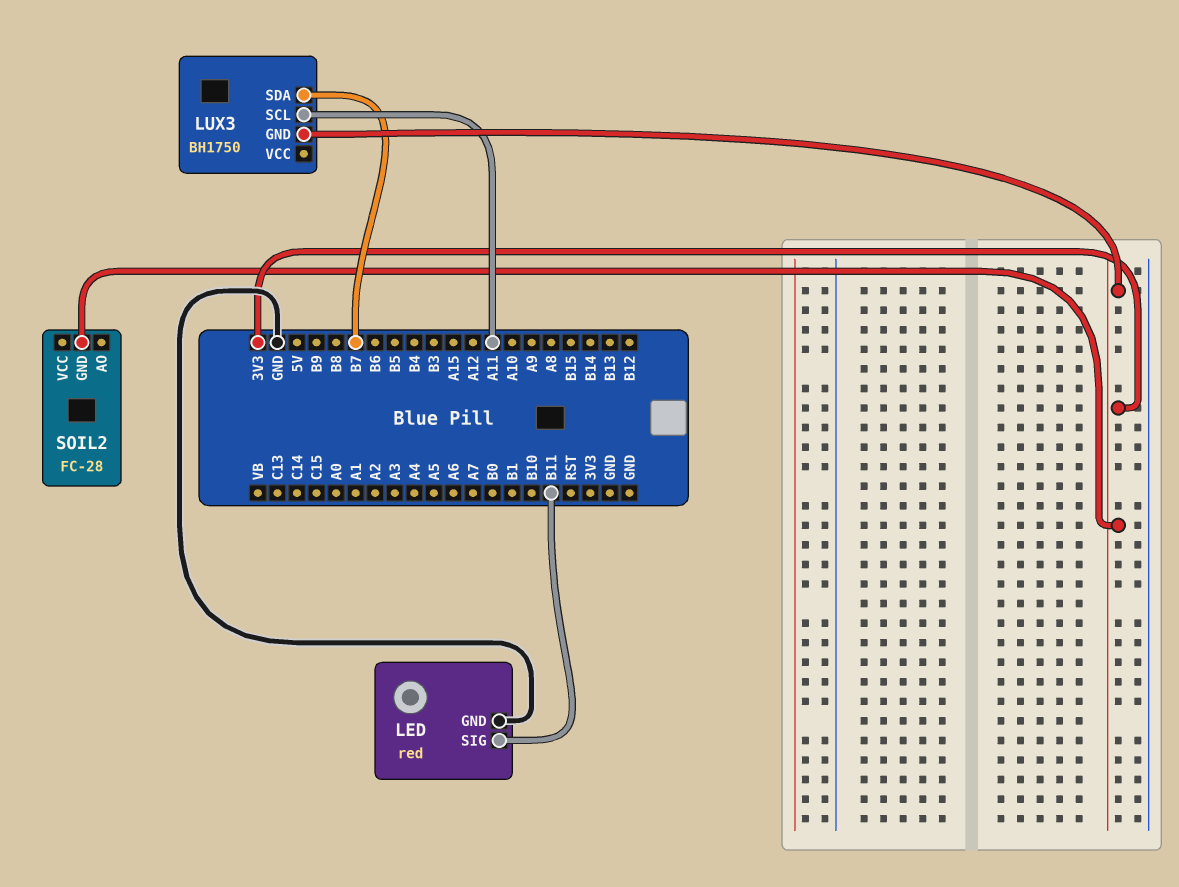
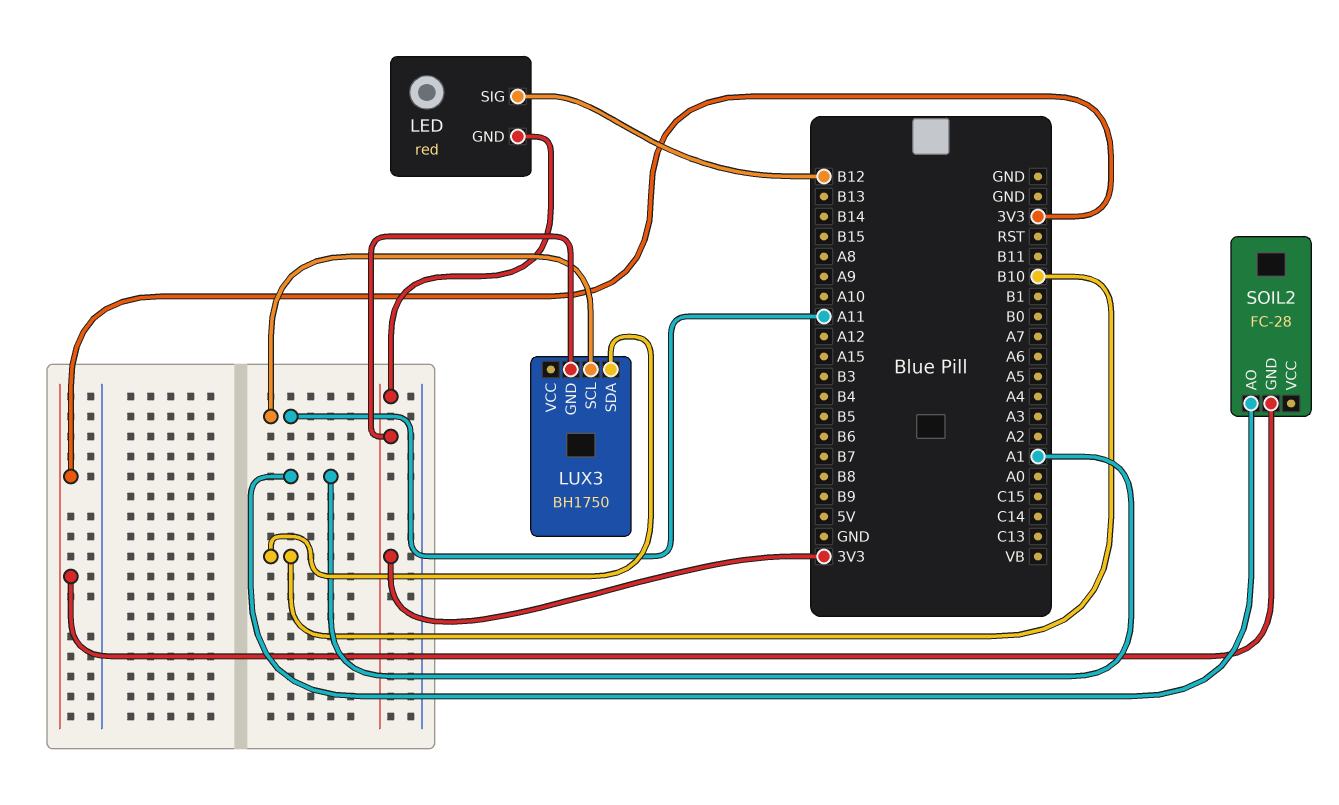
LED pin GND: GND -> 3V3
LED pin SIG: B11 -> B12
LUX3 pin SDA: B7 -> B10
SOIL2 pin AO: none -> A1

